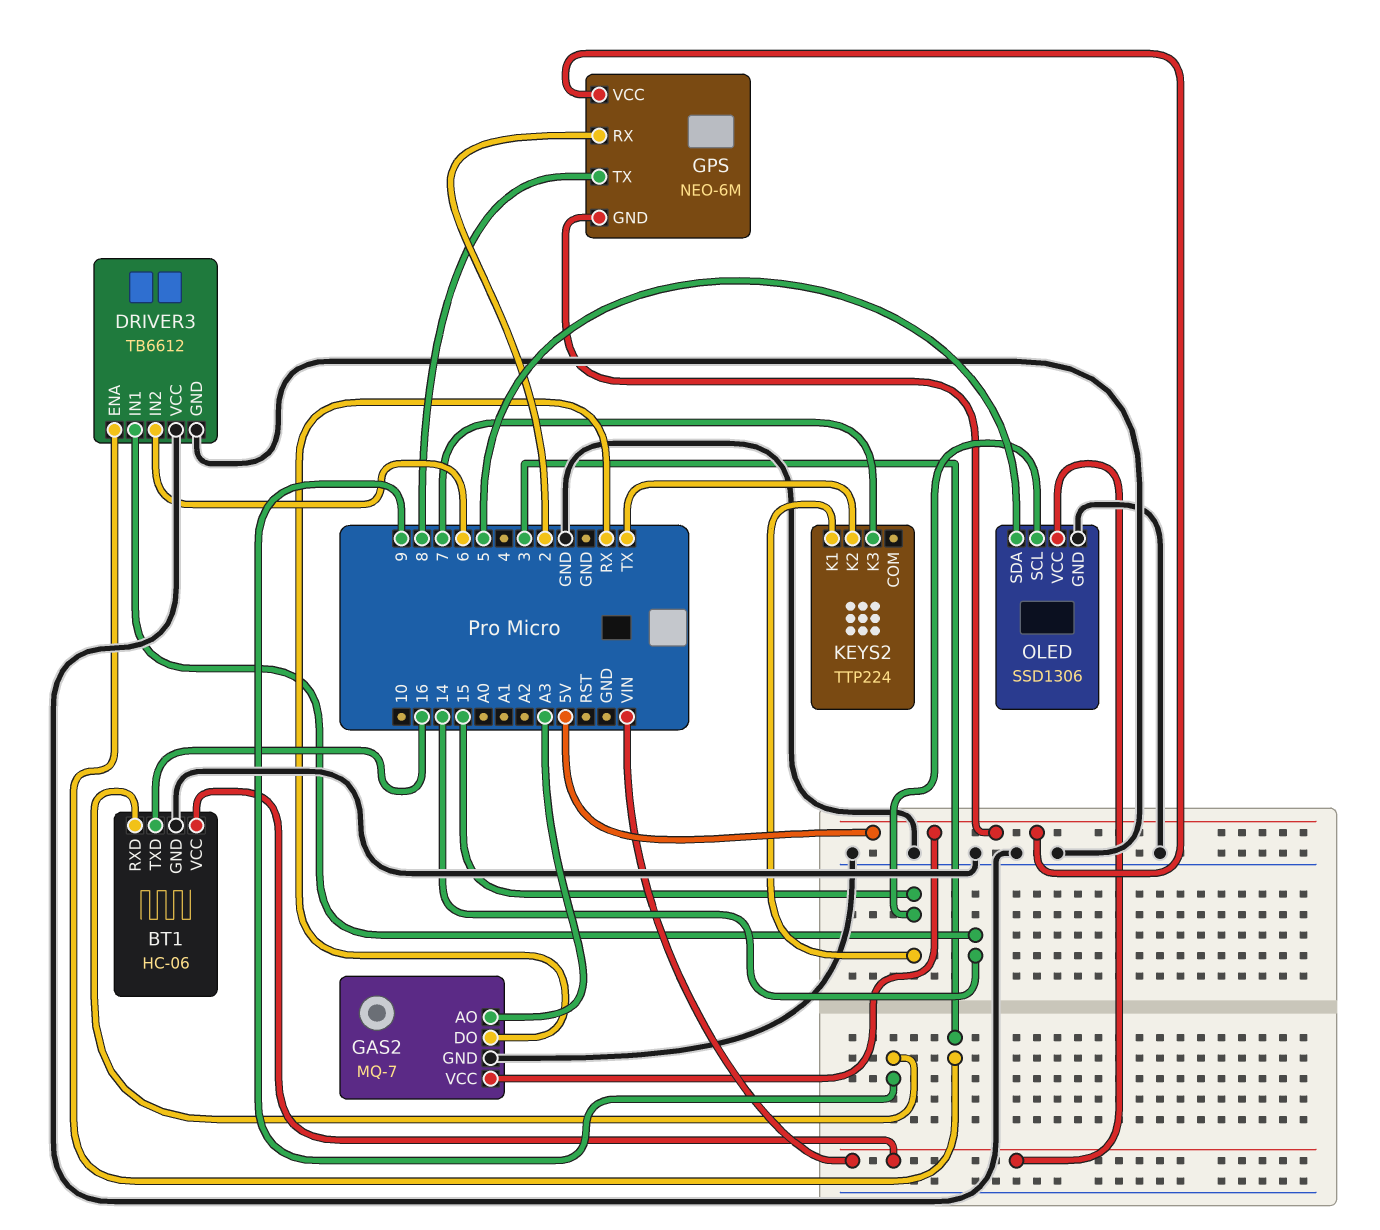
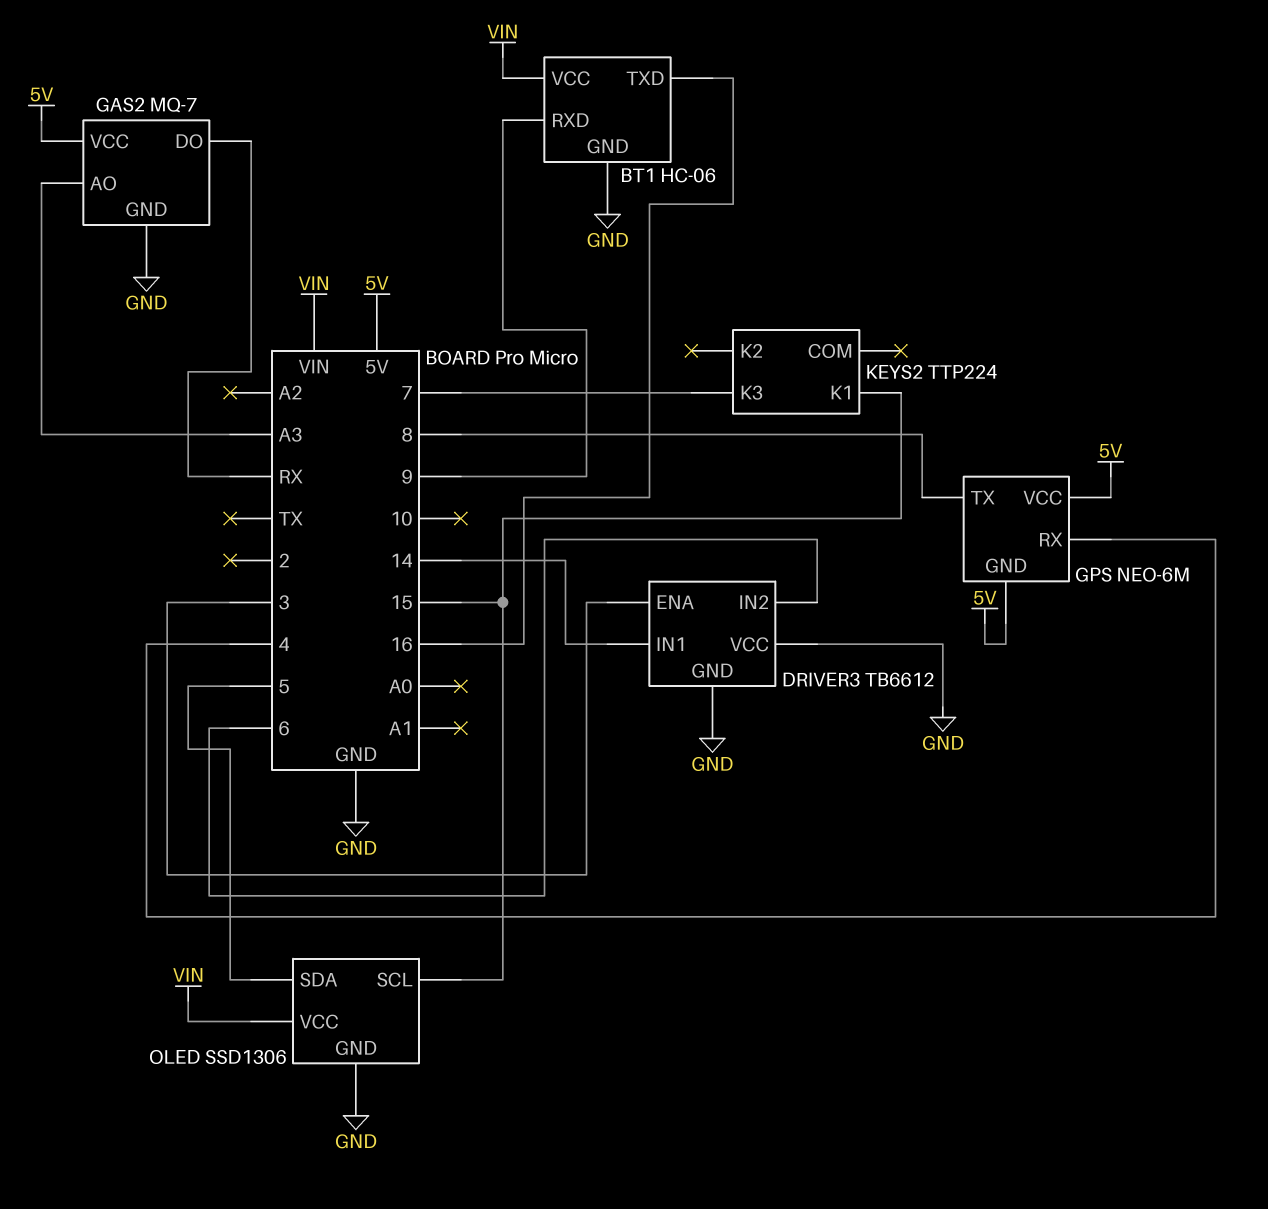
GPS pin RX: 2 -> 4
KEYS2 pin K2: TX -> none

